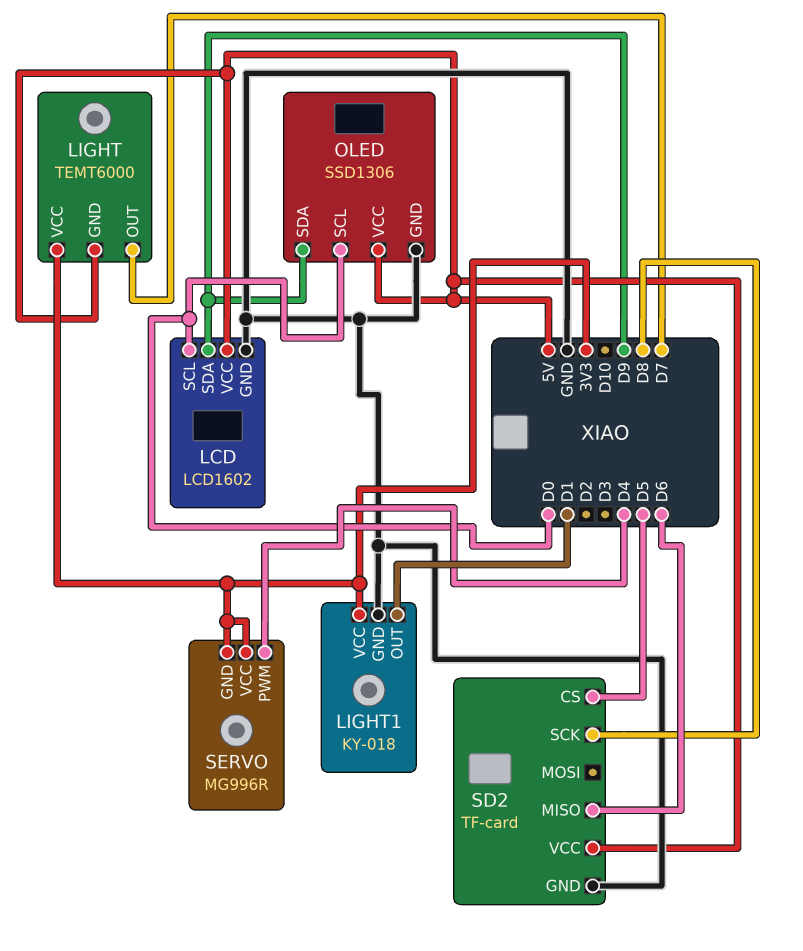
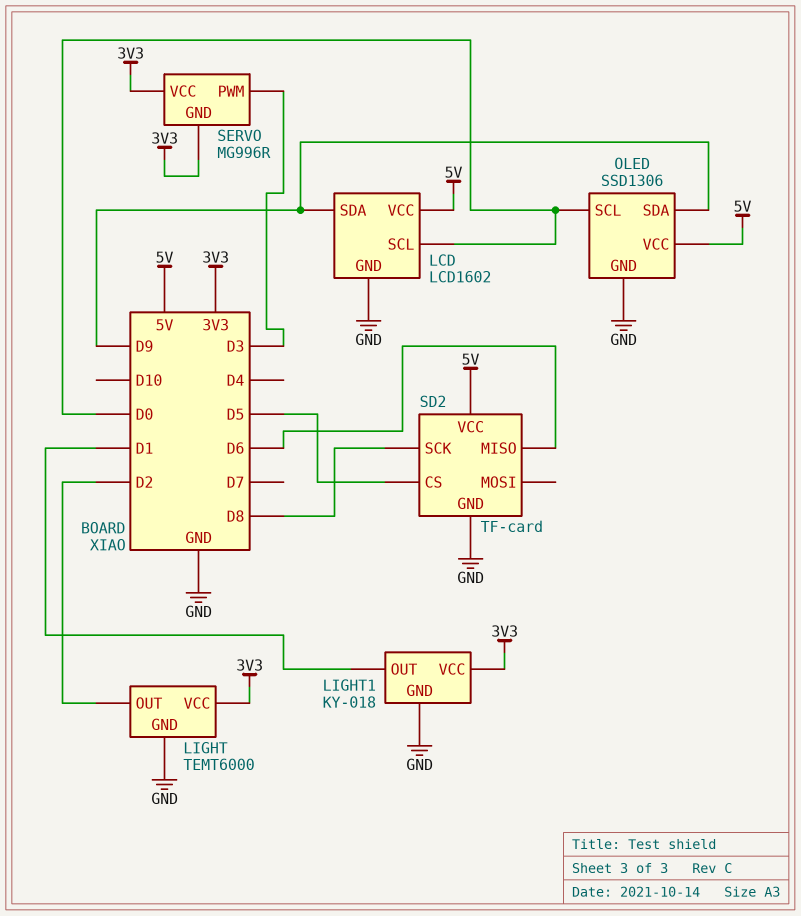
LIGHT pin GND: 5V -> GND
LIGHT pin OUT: D7 -> D2
SERVO pin PWM: D4 -> D3

